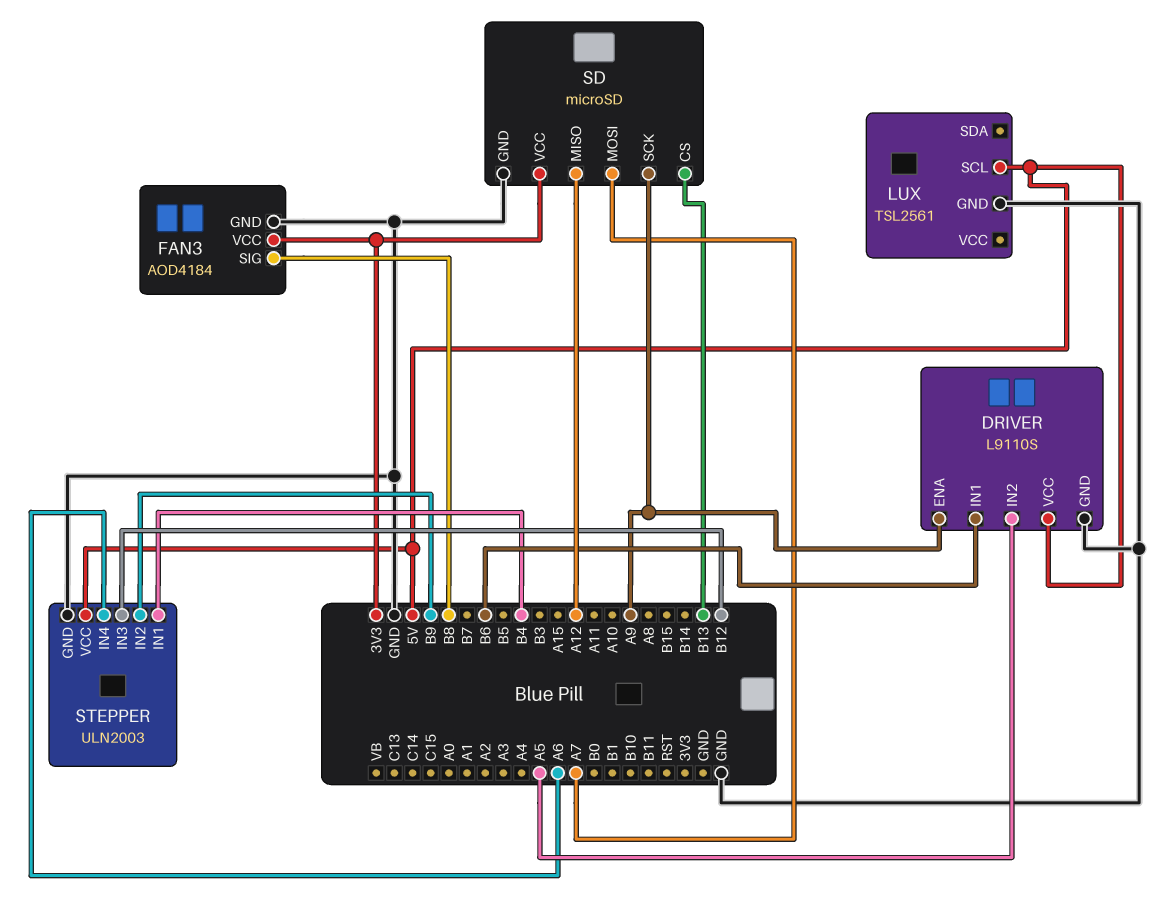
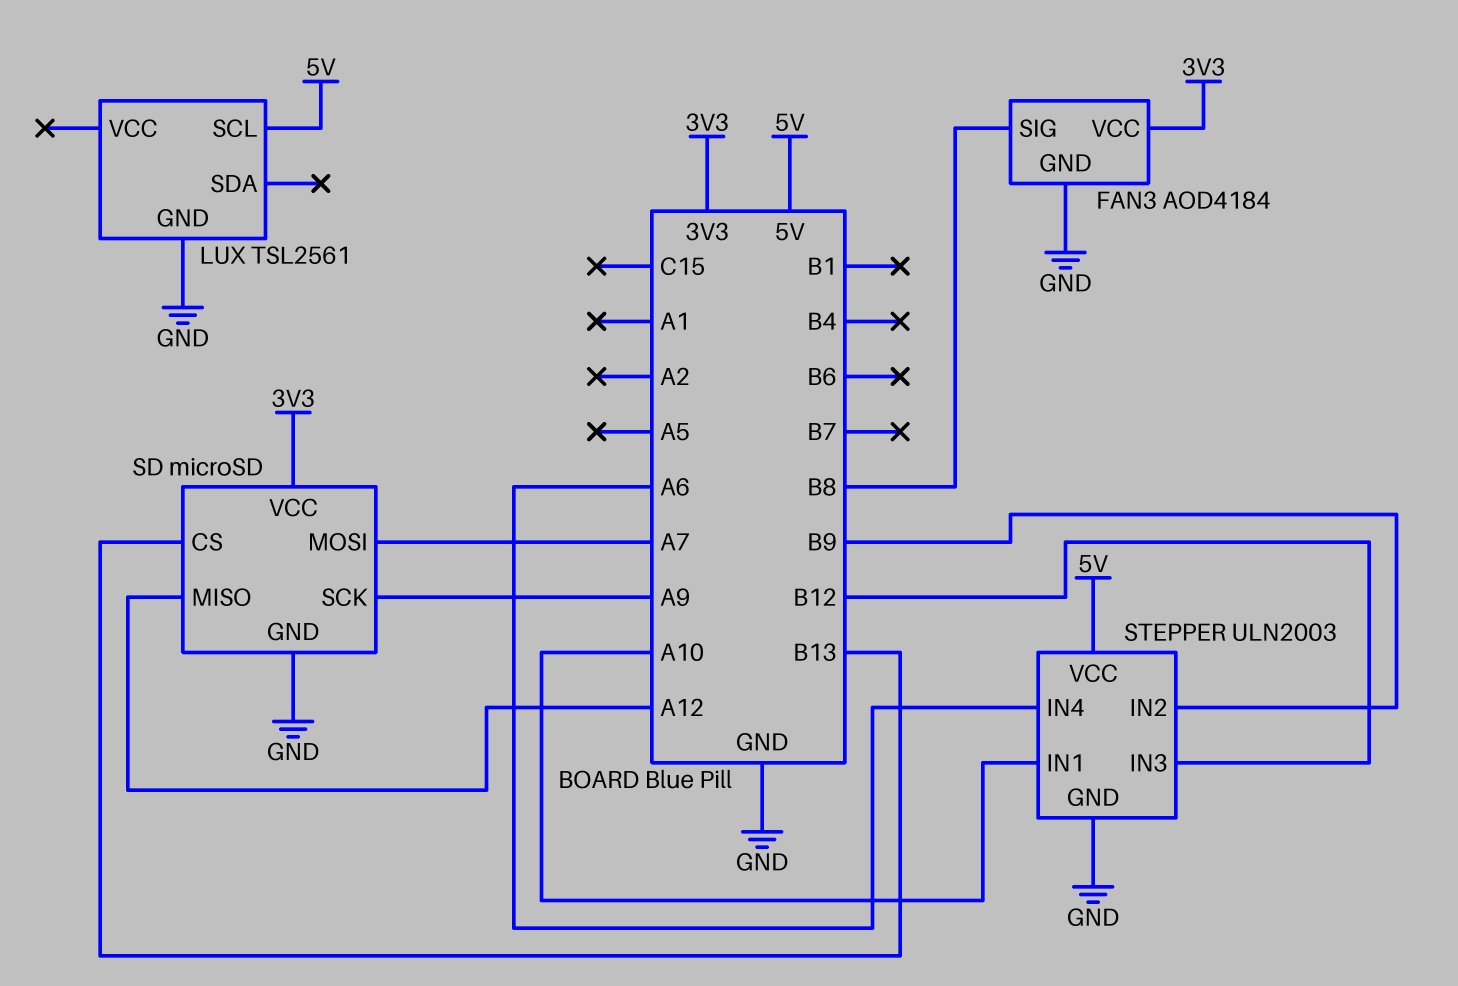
DRIVER: L9110S -> none
DRIVER pin ENA: A9 -> none
DRIVER pin GND: GND -> none
DRIVER pin IN1: B6 -> none
DRIVER pin IN2: A5 -> none
DRIVER pin VCC: 5V -> none
STEPPER pin IN1: B4 -> A10

